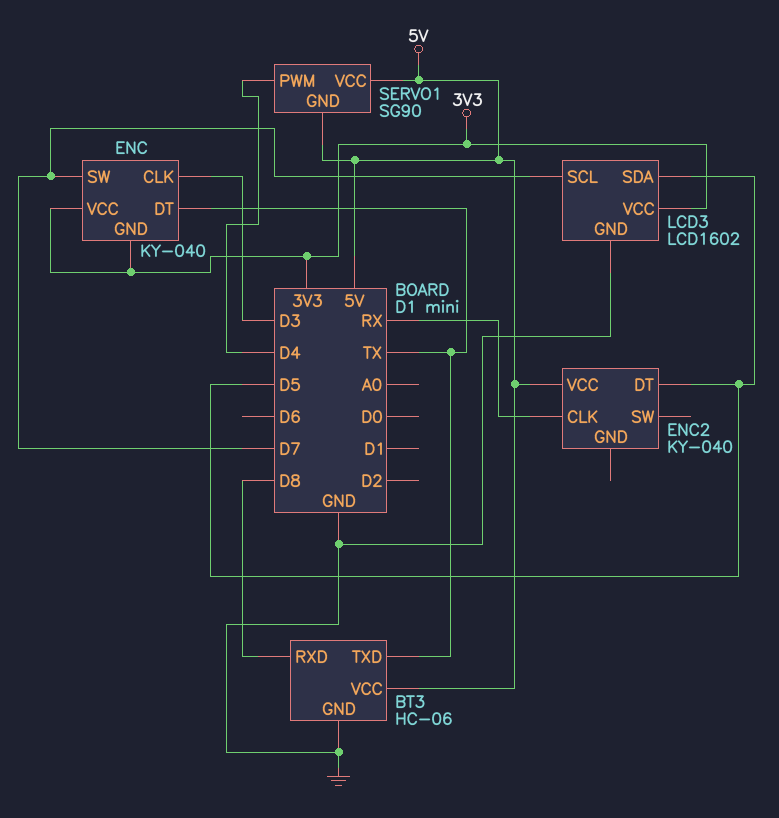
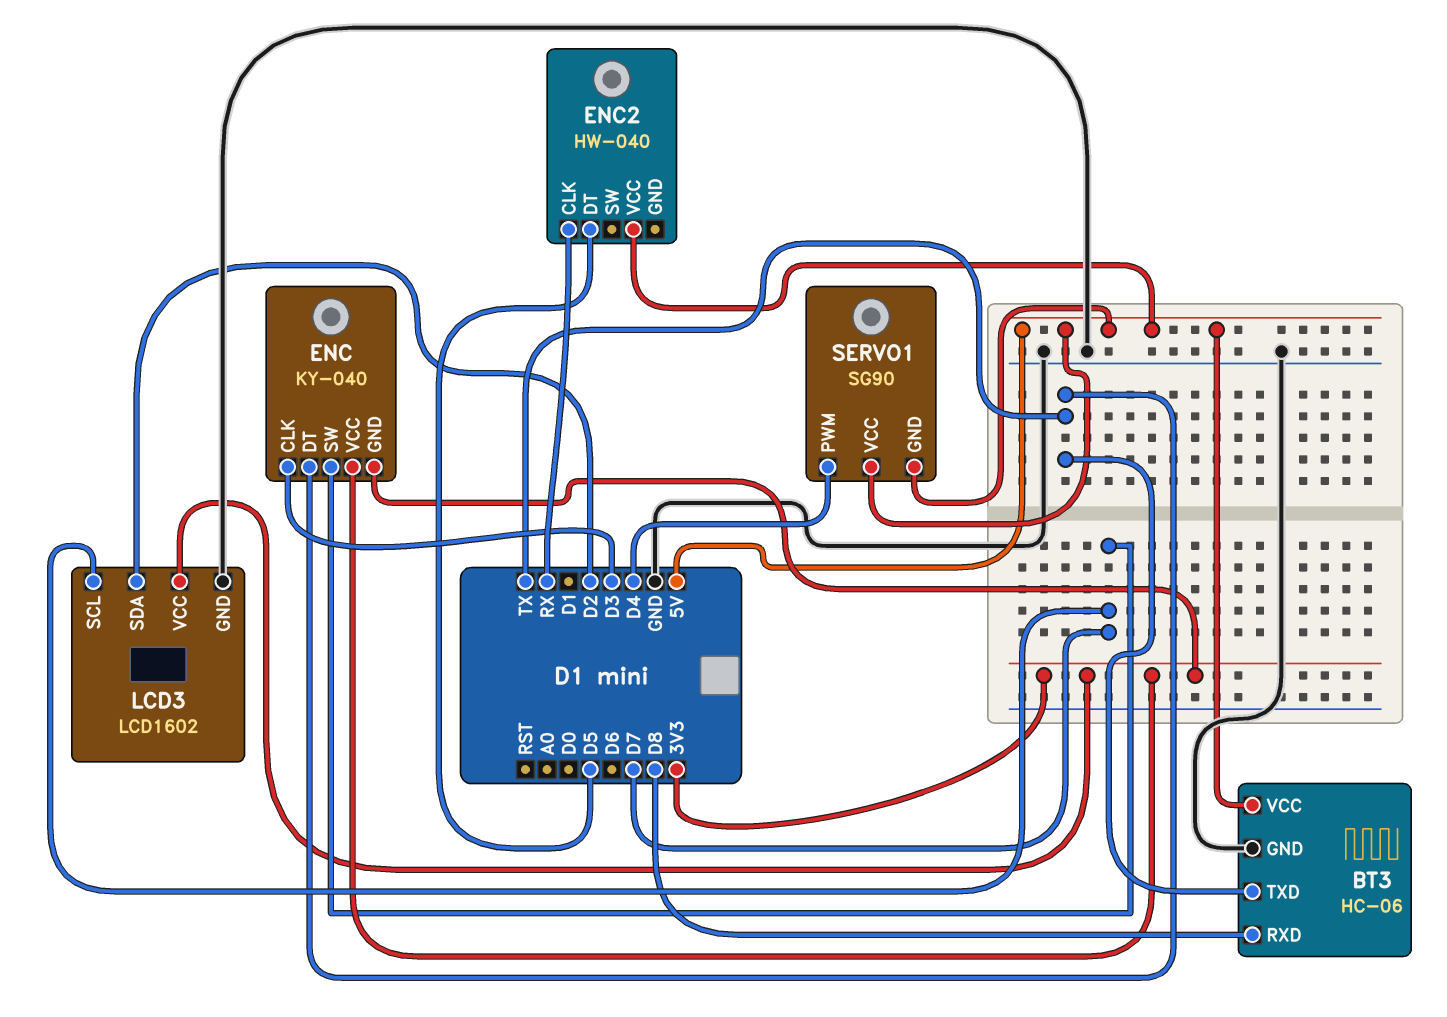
ENC2: KY-040 -> HW-040
LCD3 pin SDA: D5 -> D2

